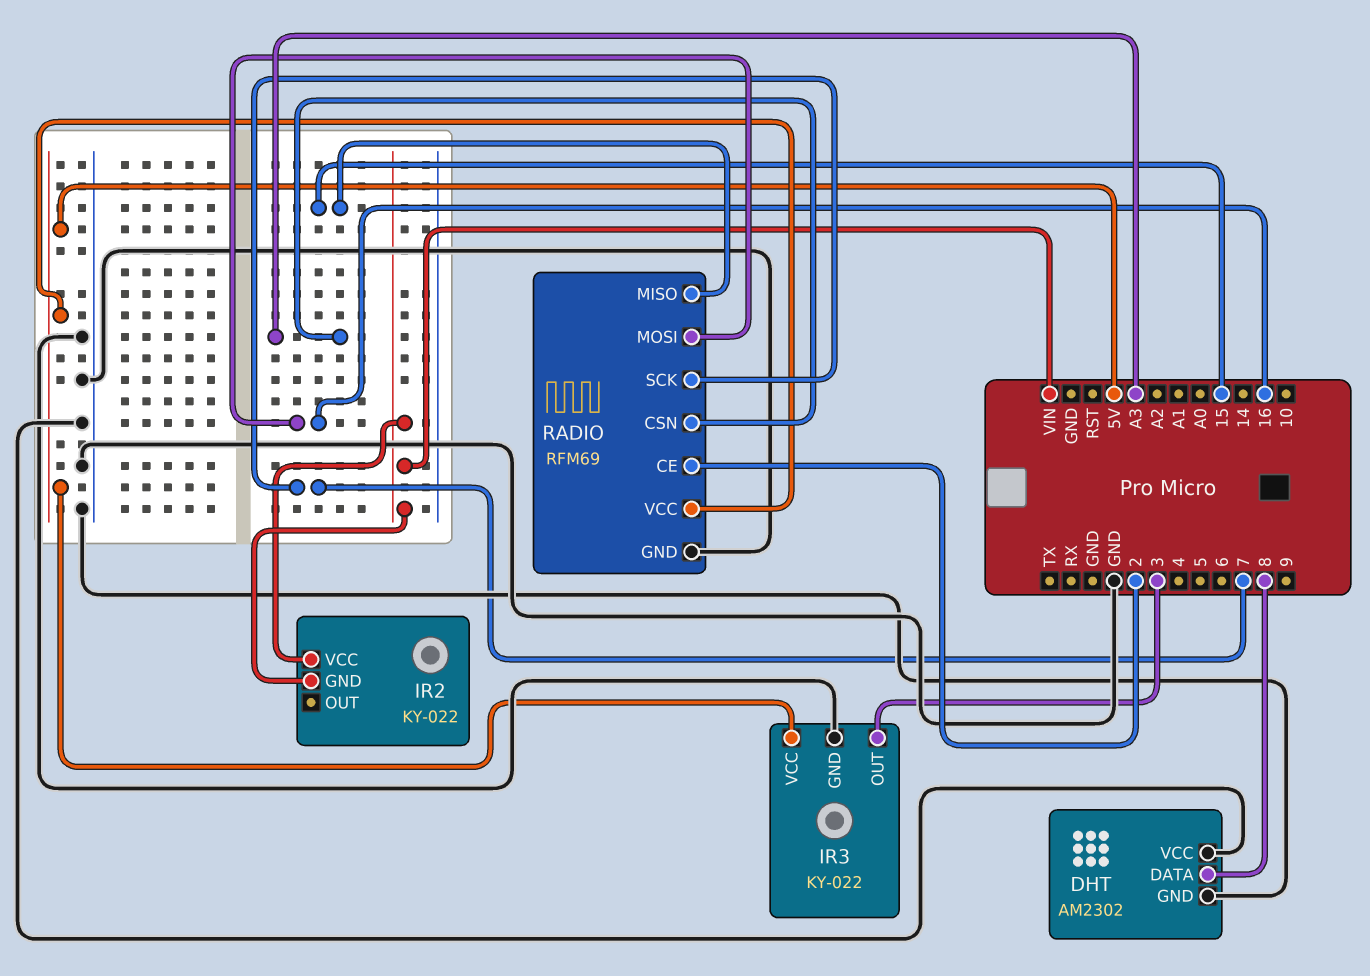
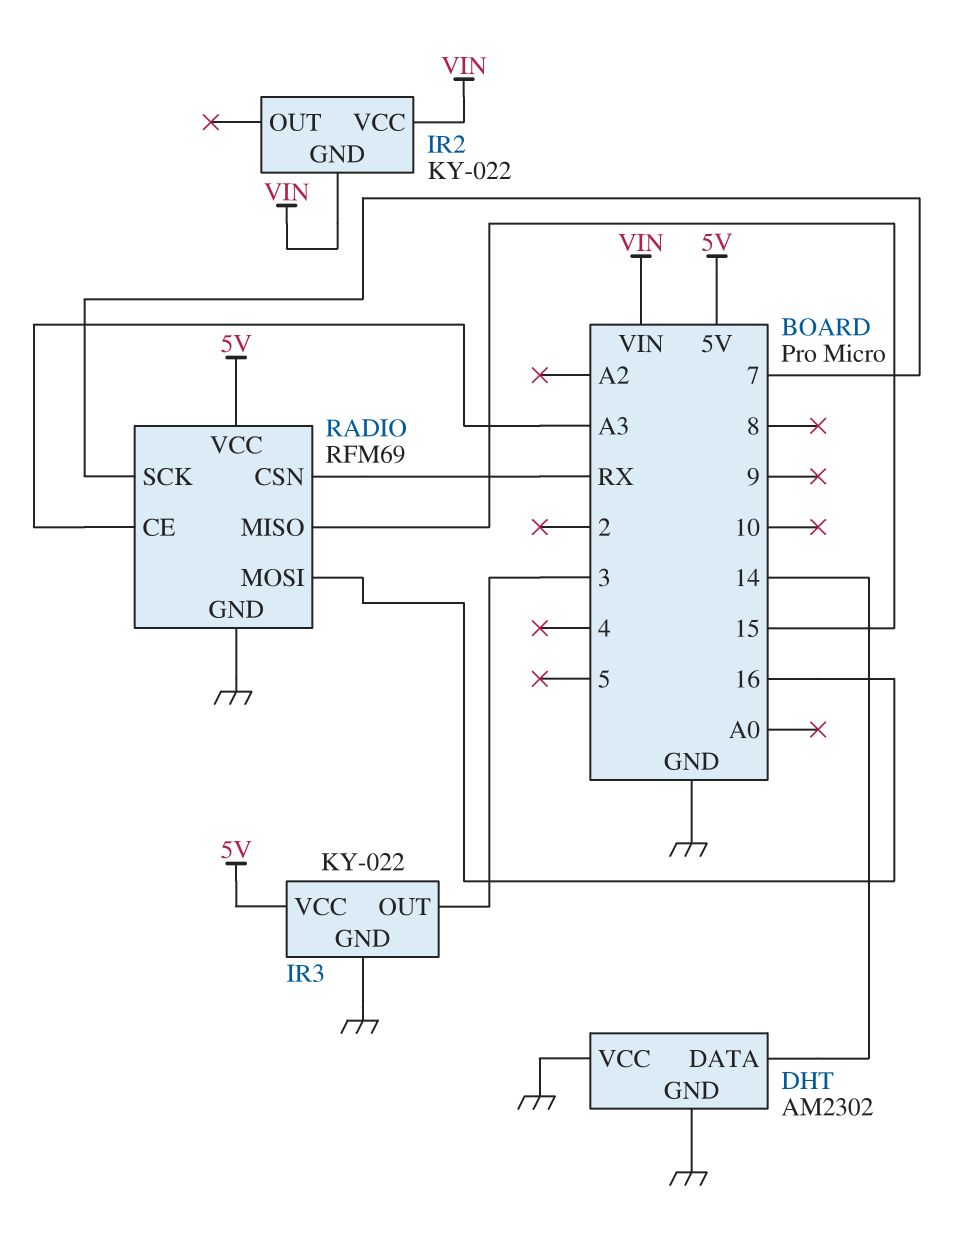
DHT pin DATA: 8 -> 14
RADIO pin CE: 2 -> A3
RADIO pin CSN: A3 -> RX

